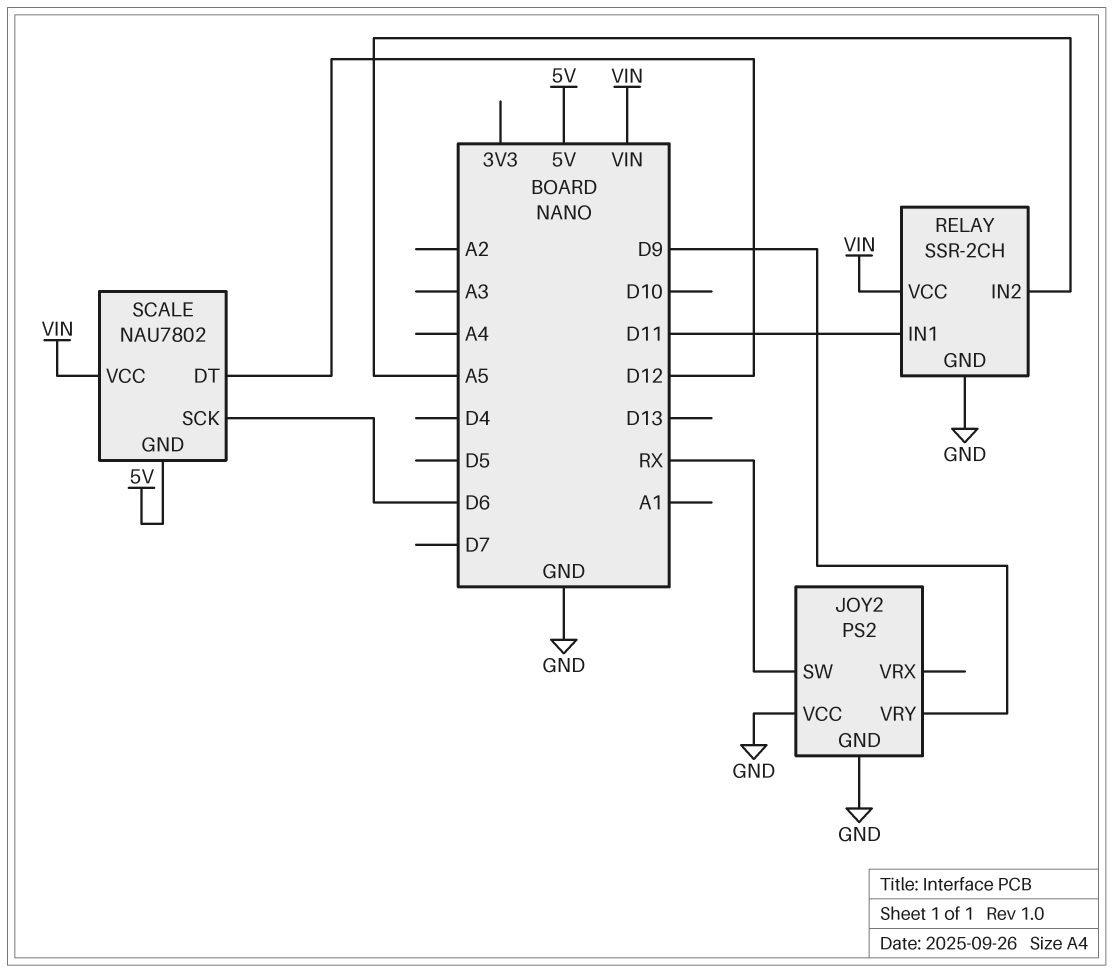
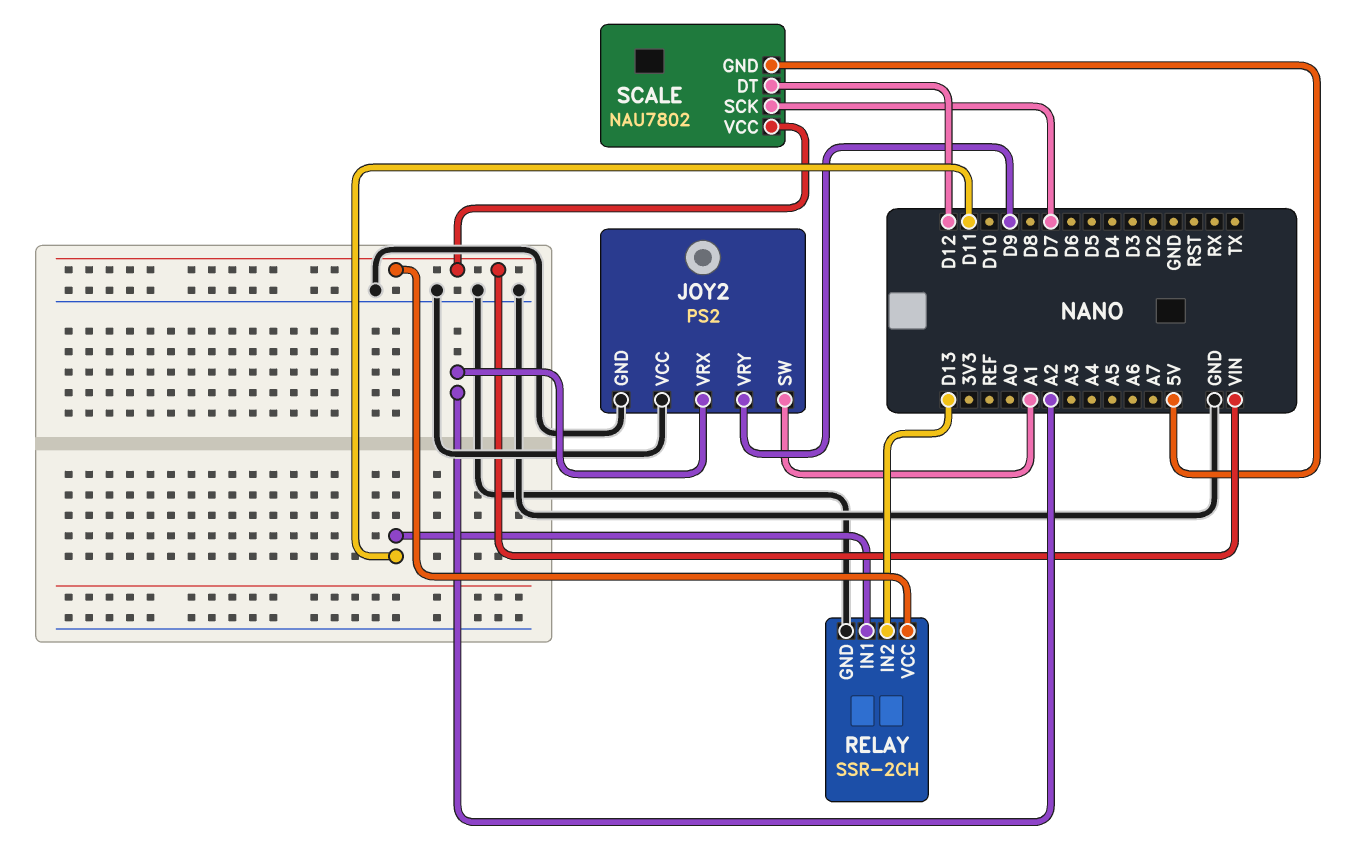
JOY2 pin SW: RX -> A1
JOY2 pin VRX: none -> A2
RELAY pin IN2: A5 -> D13
SCALE pin SCK: D6 -> D7

